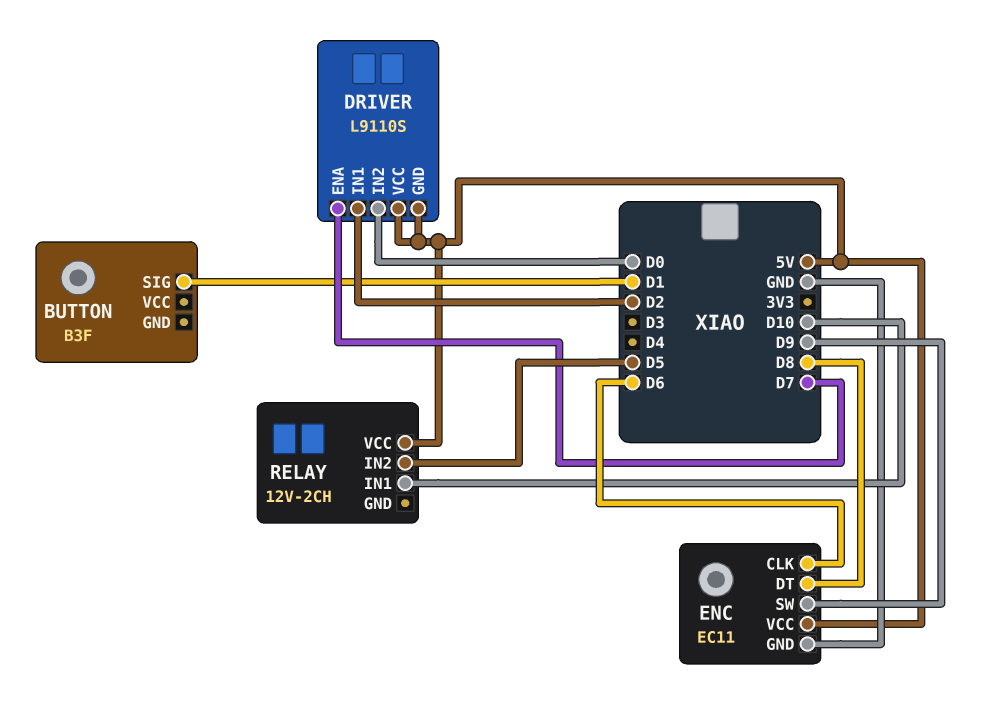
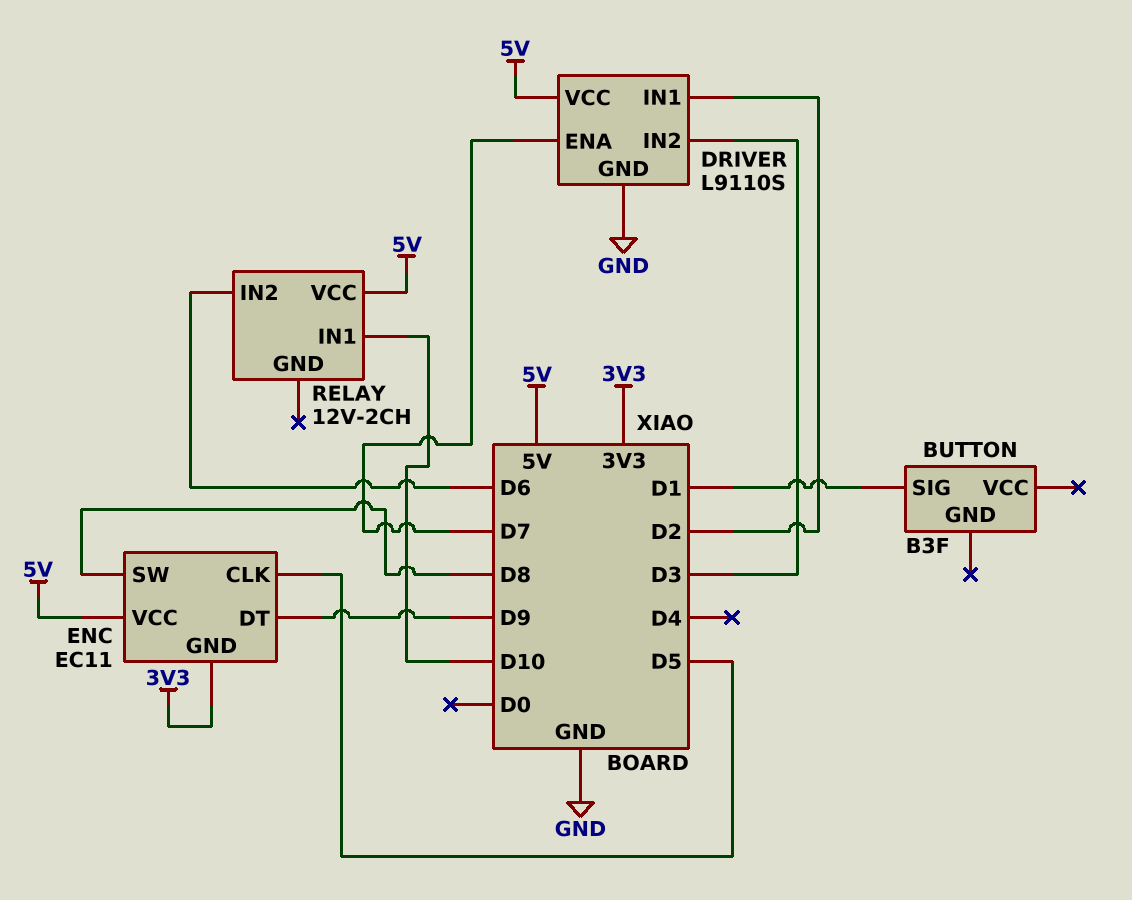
DRIVER pin GND: 5V -> GND
DRIVER pin IN2: D0 -> D3
ENC pin CLK: D6 -> D5
ENC pin DT: D8 -> D9
ENC pin GND: GND -> 3V3
ENC pin SW: D9 -> D8
RELAY pin IN2: D5 -> D6

